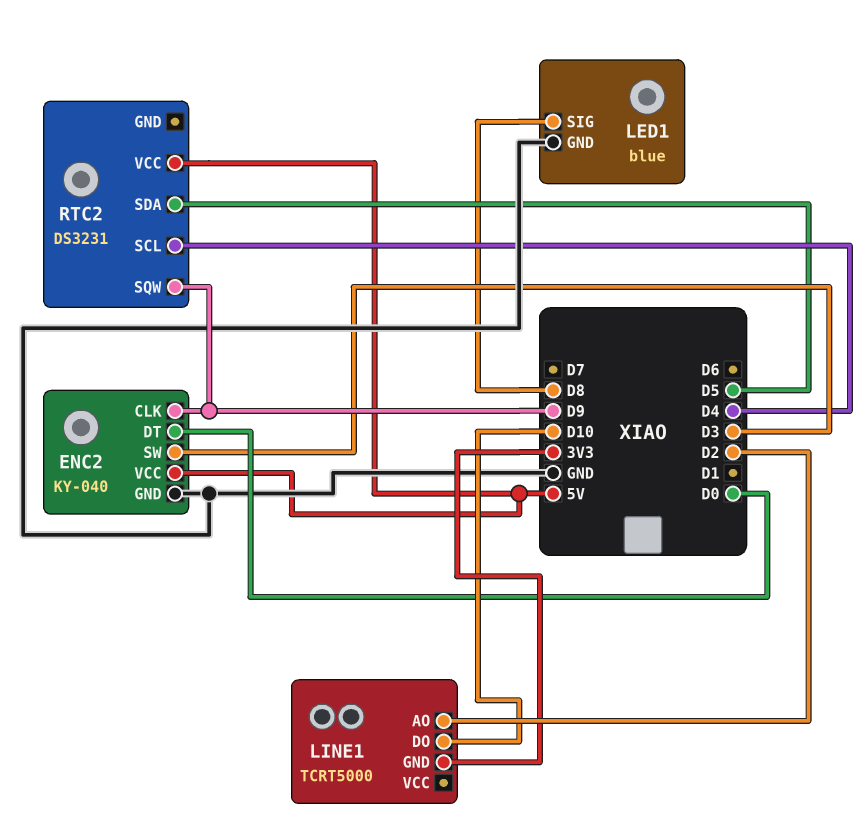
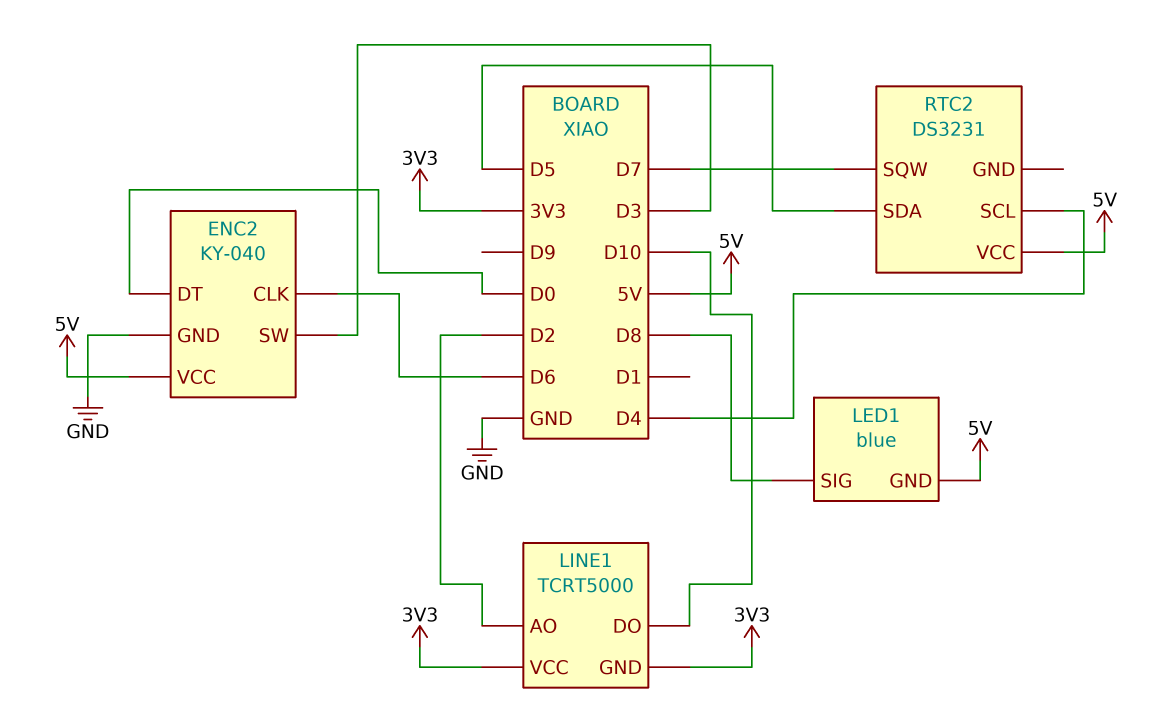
ENC2 pin CLK: D9 -> D6
LED1 pin GND: GND -> 5V
LINE1 pin VCC: none -> 3V3
RTC2 pin SQW: D9 -> D7

